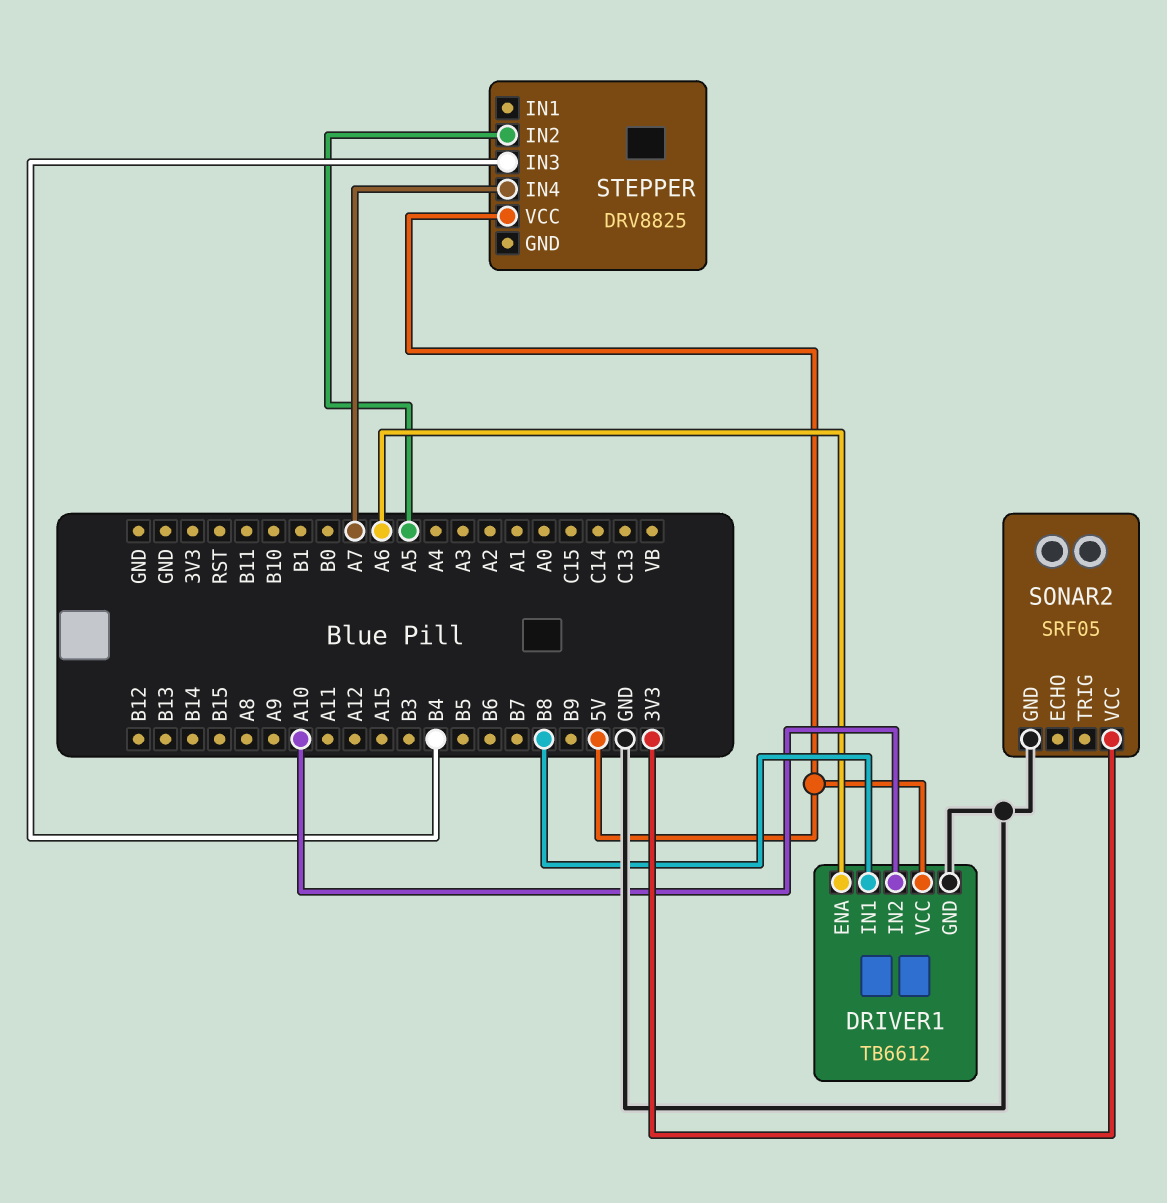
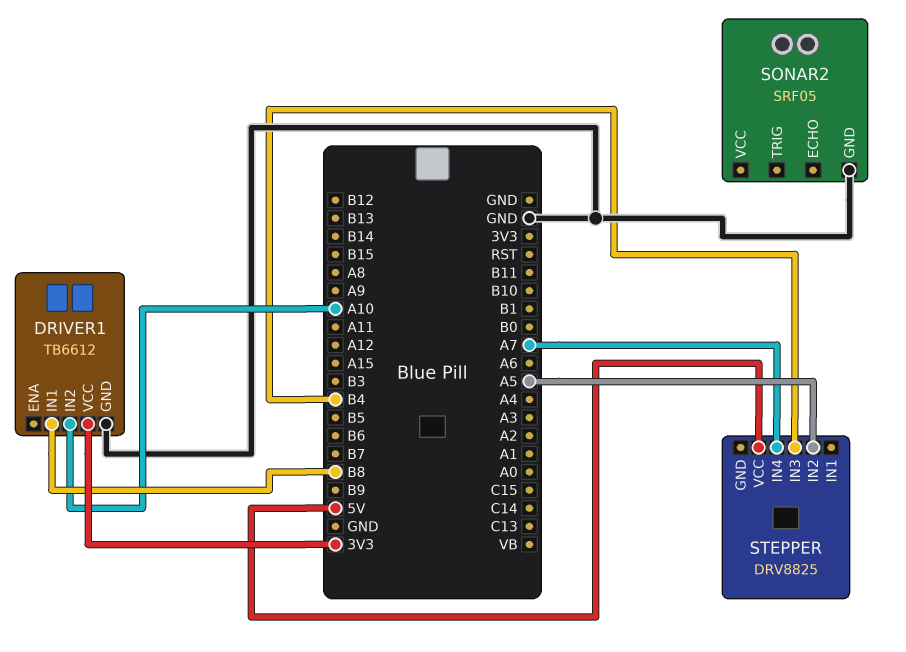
DRIVER1 pin ENA: A6 -> none
DRIVER1 pin VCC: 5V -> 3V3
SONAR2 pin VCC: 3V3 -> none

